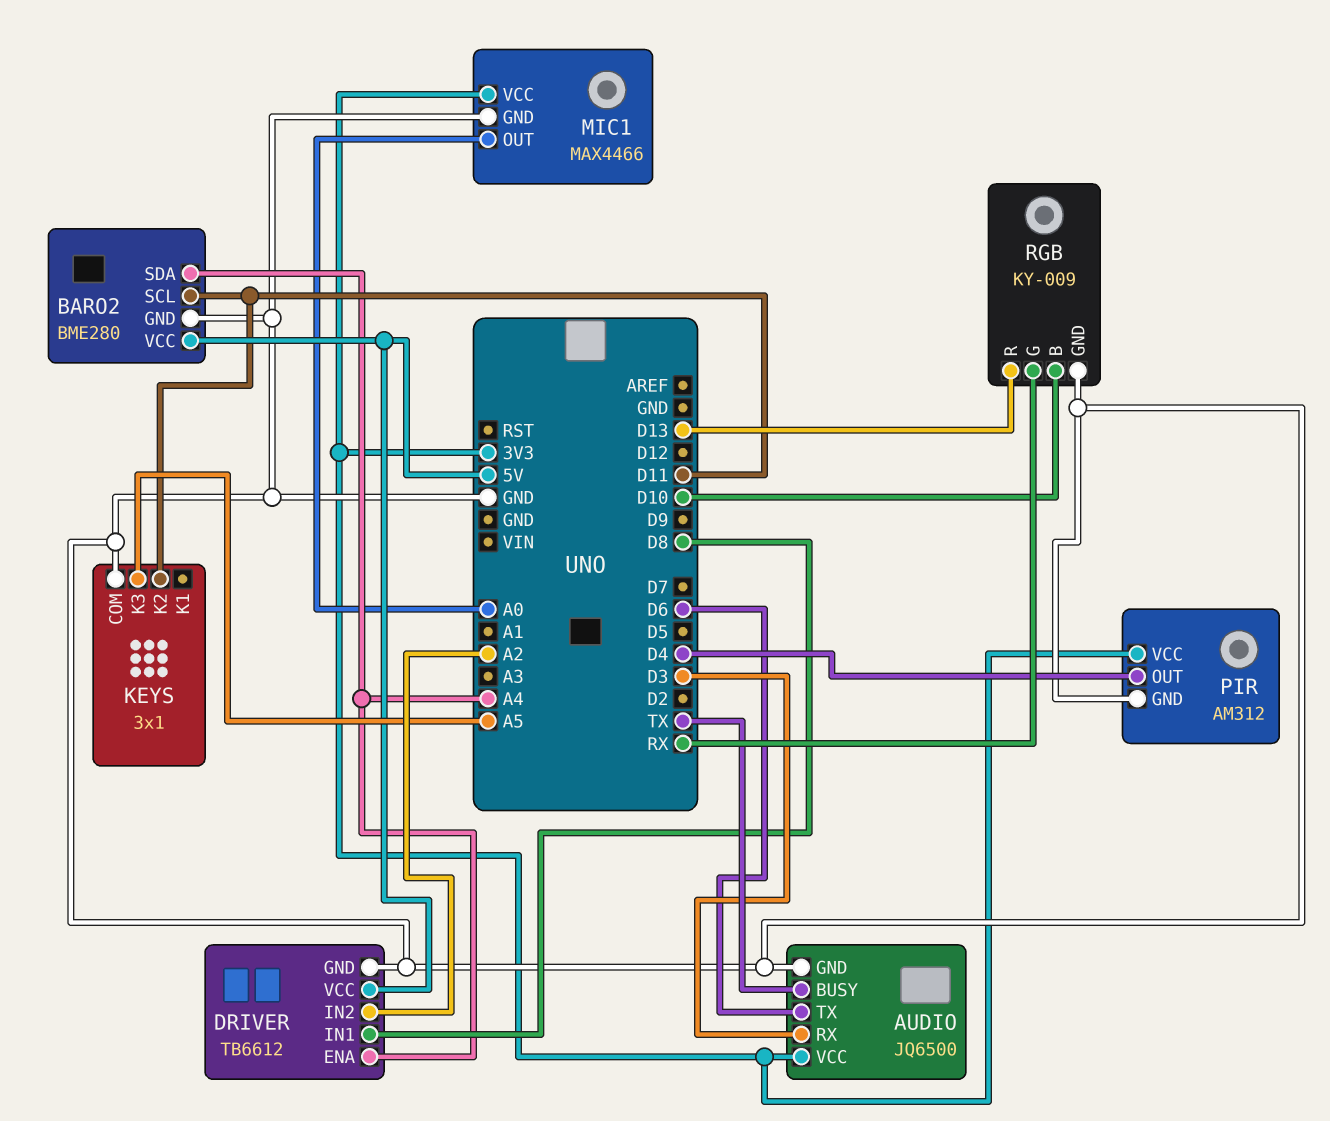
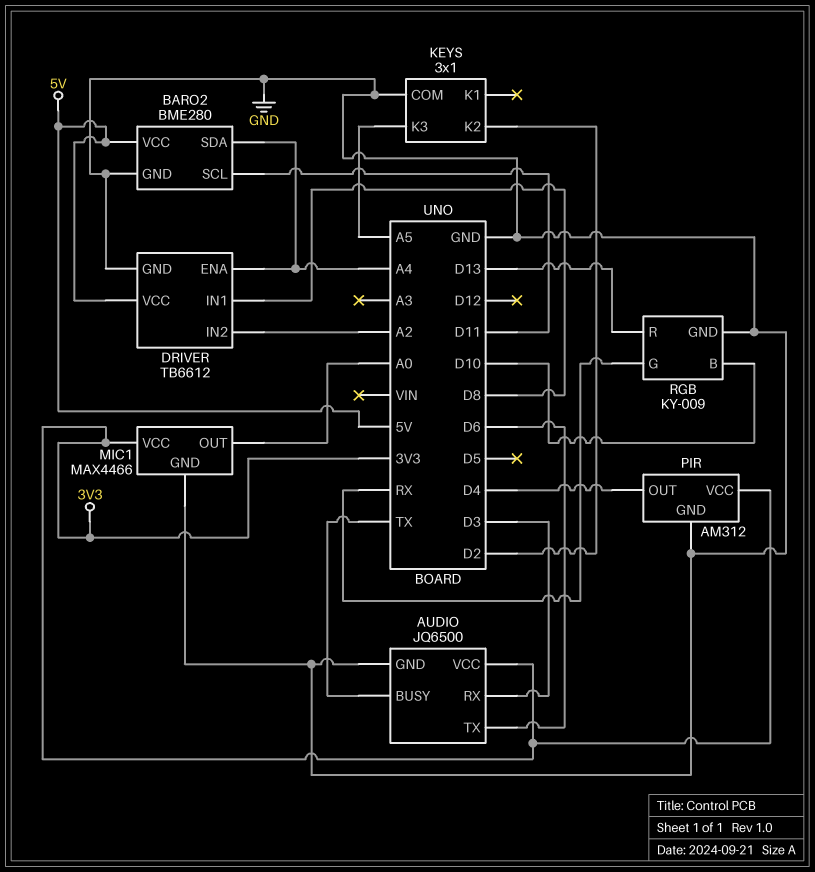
KEYS pin K2: D11 -> D2

